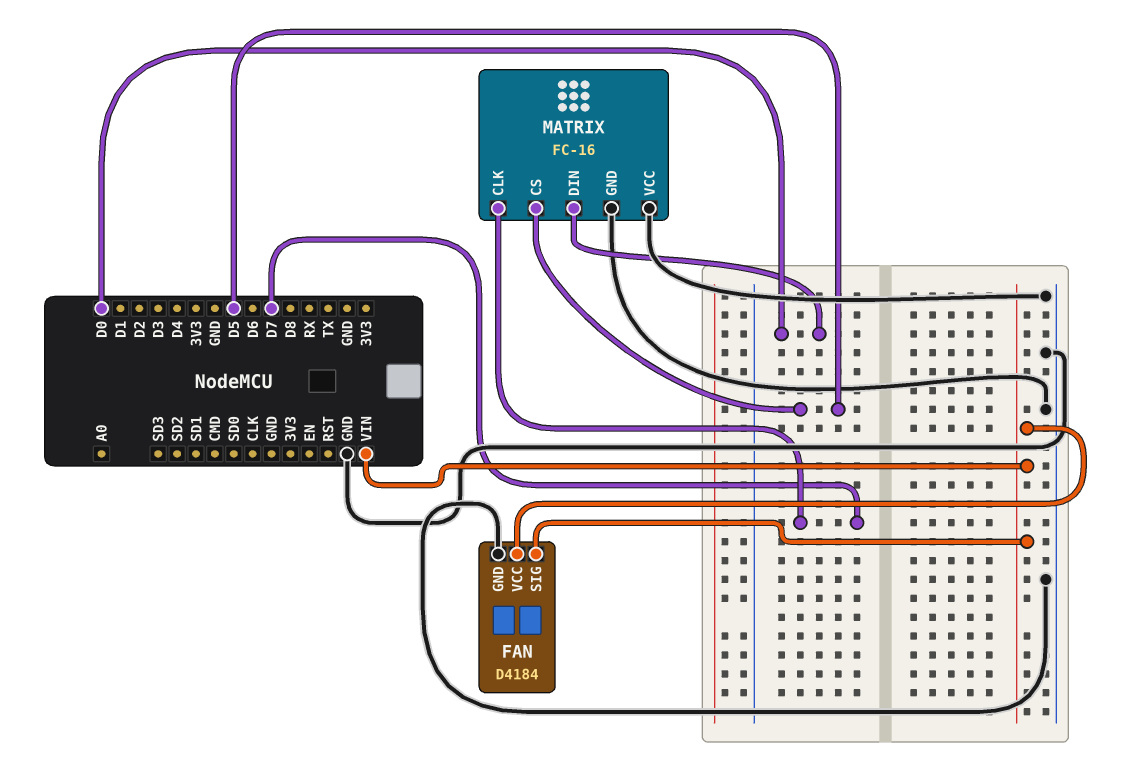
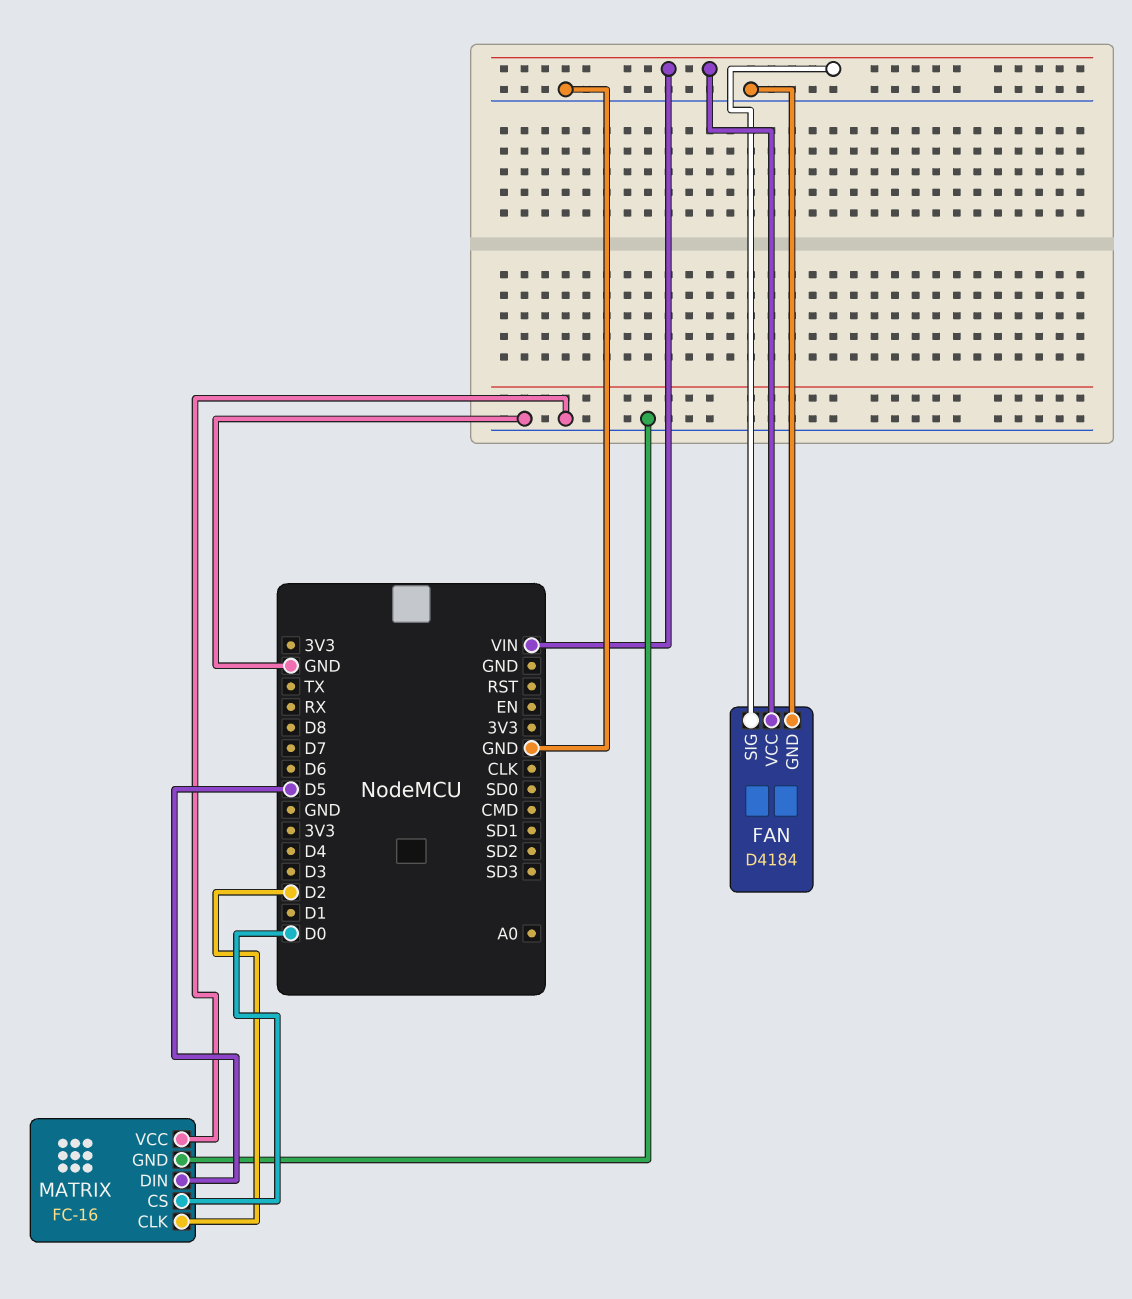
MATRIX pin CLK: D7 -> D2
MATRIX pin CS: D5 -> D0
MATRIX pin DIN: D0 -> D5

